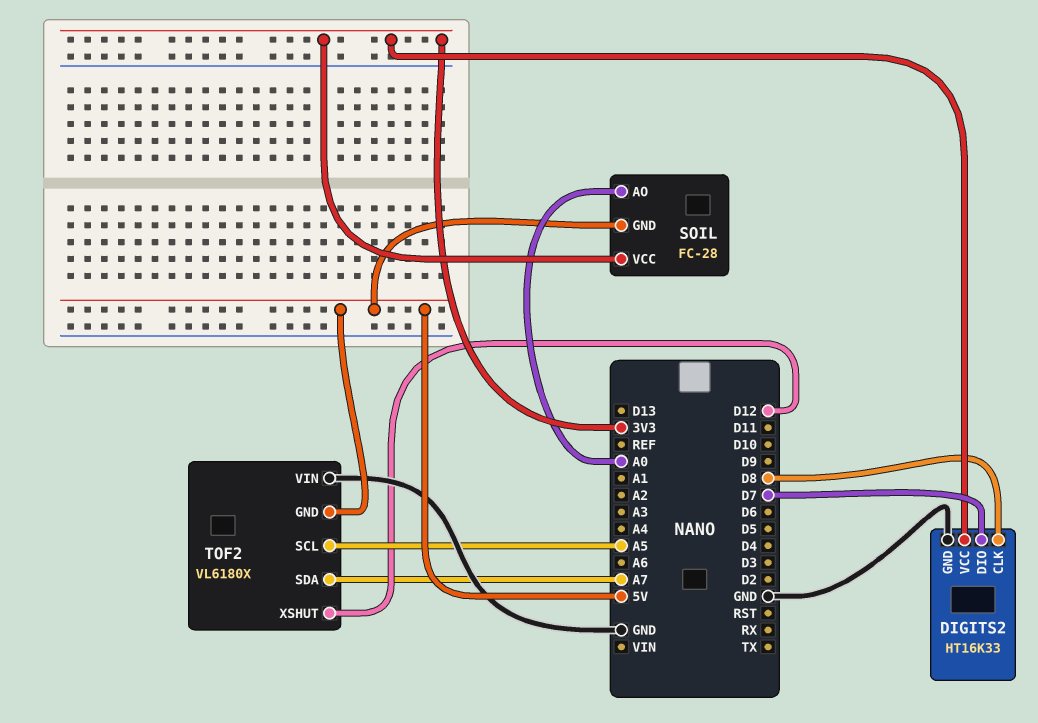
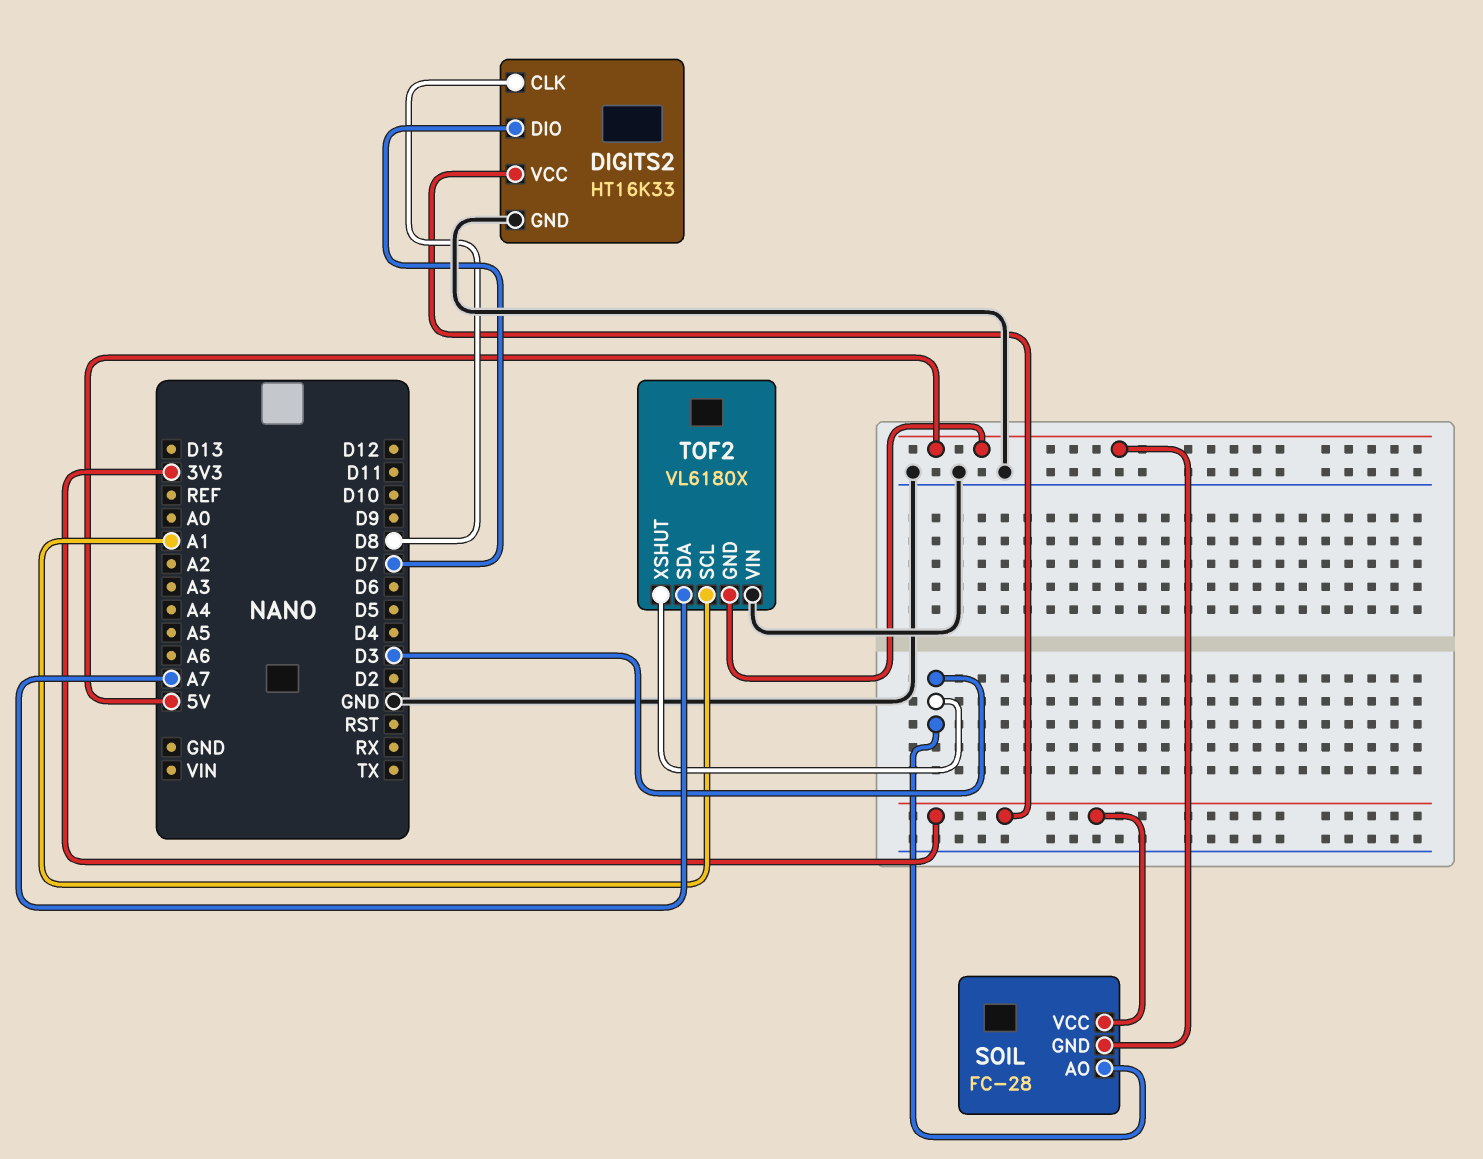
SOIL pin AO: A0 -> D3
TOF2 pin SCL: A5 -> A1
TOF2 pin XSHUT: D12 -> D3

